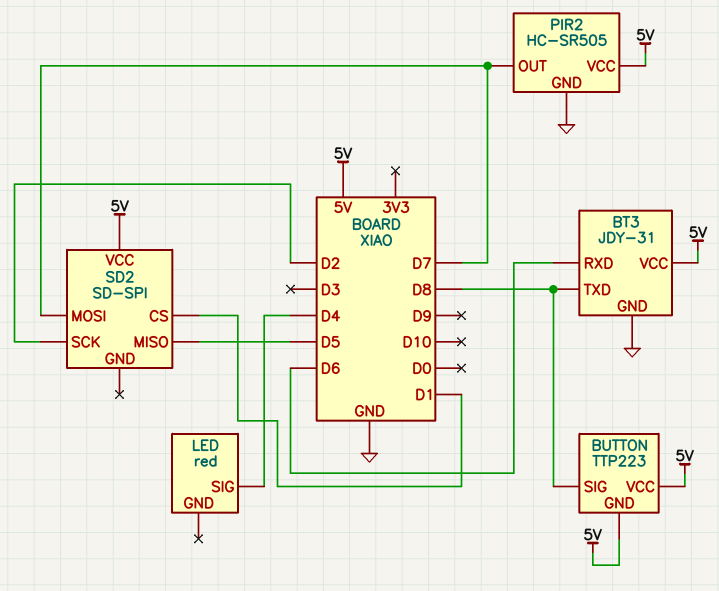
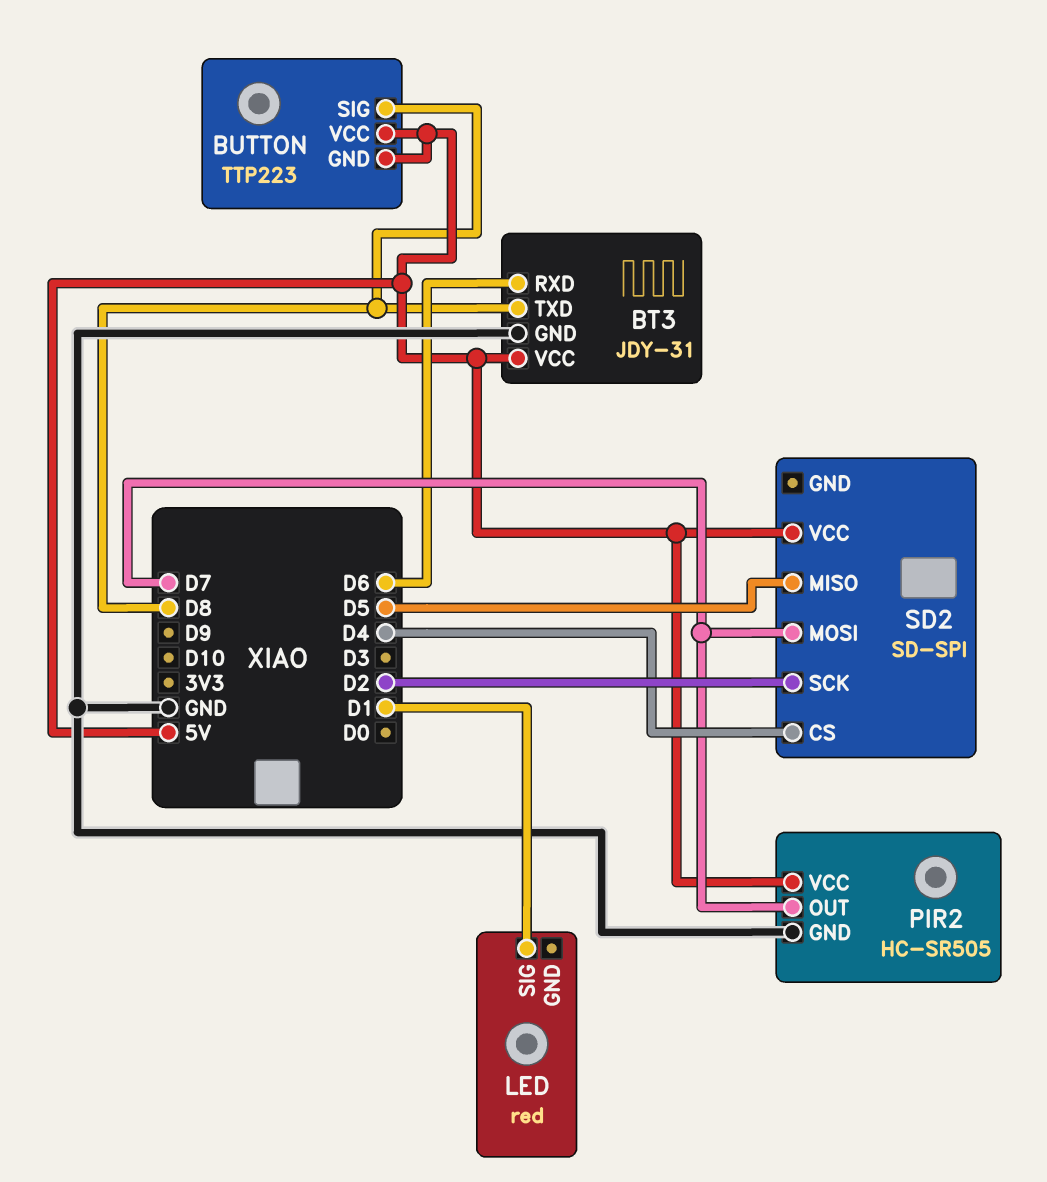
LED pin SIG: D4 -> D1
SD2 pin CS: D1 -> D4

